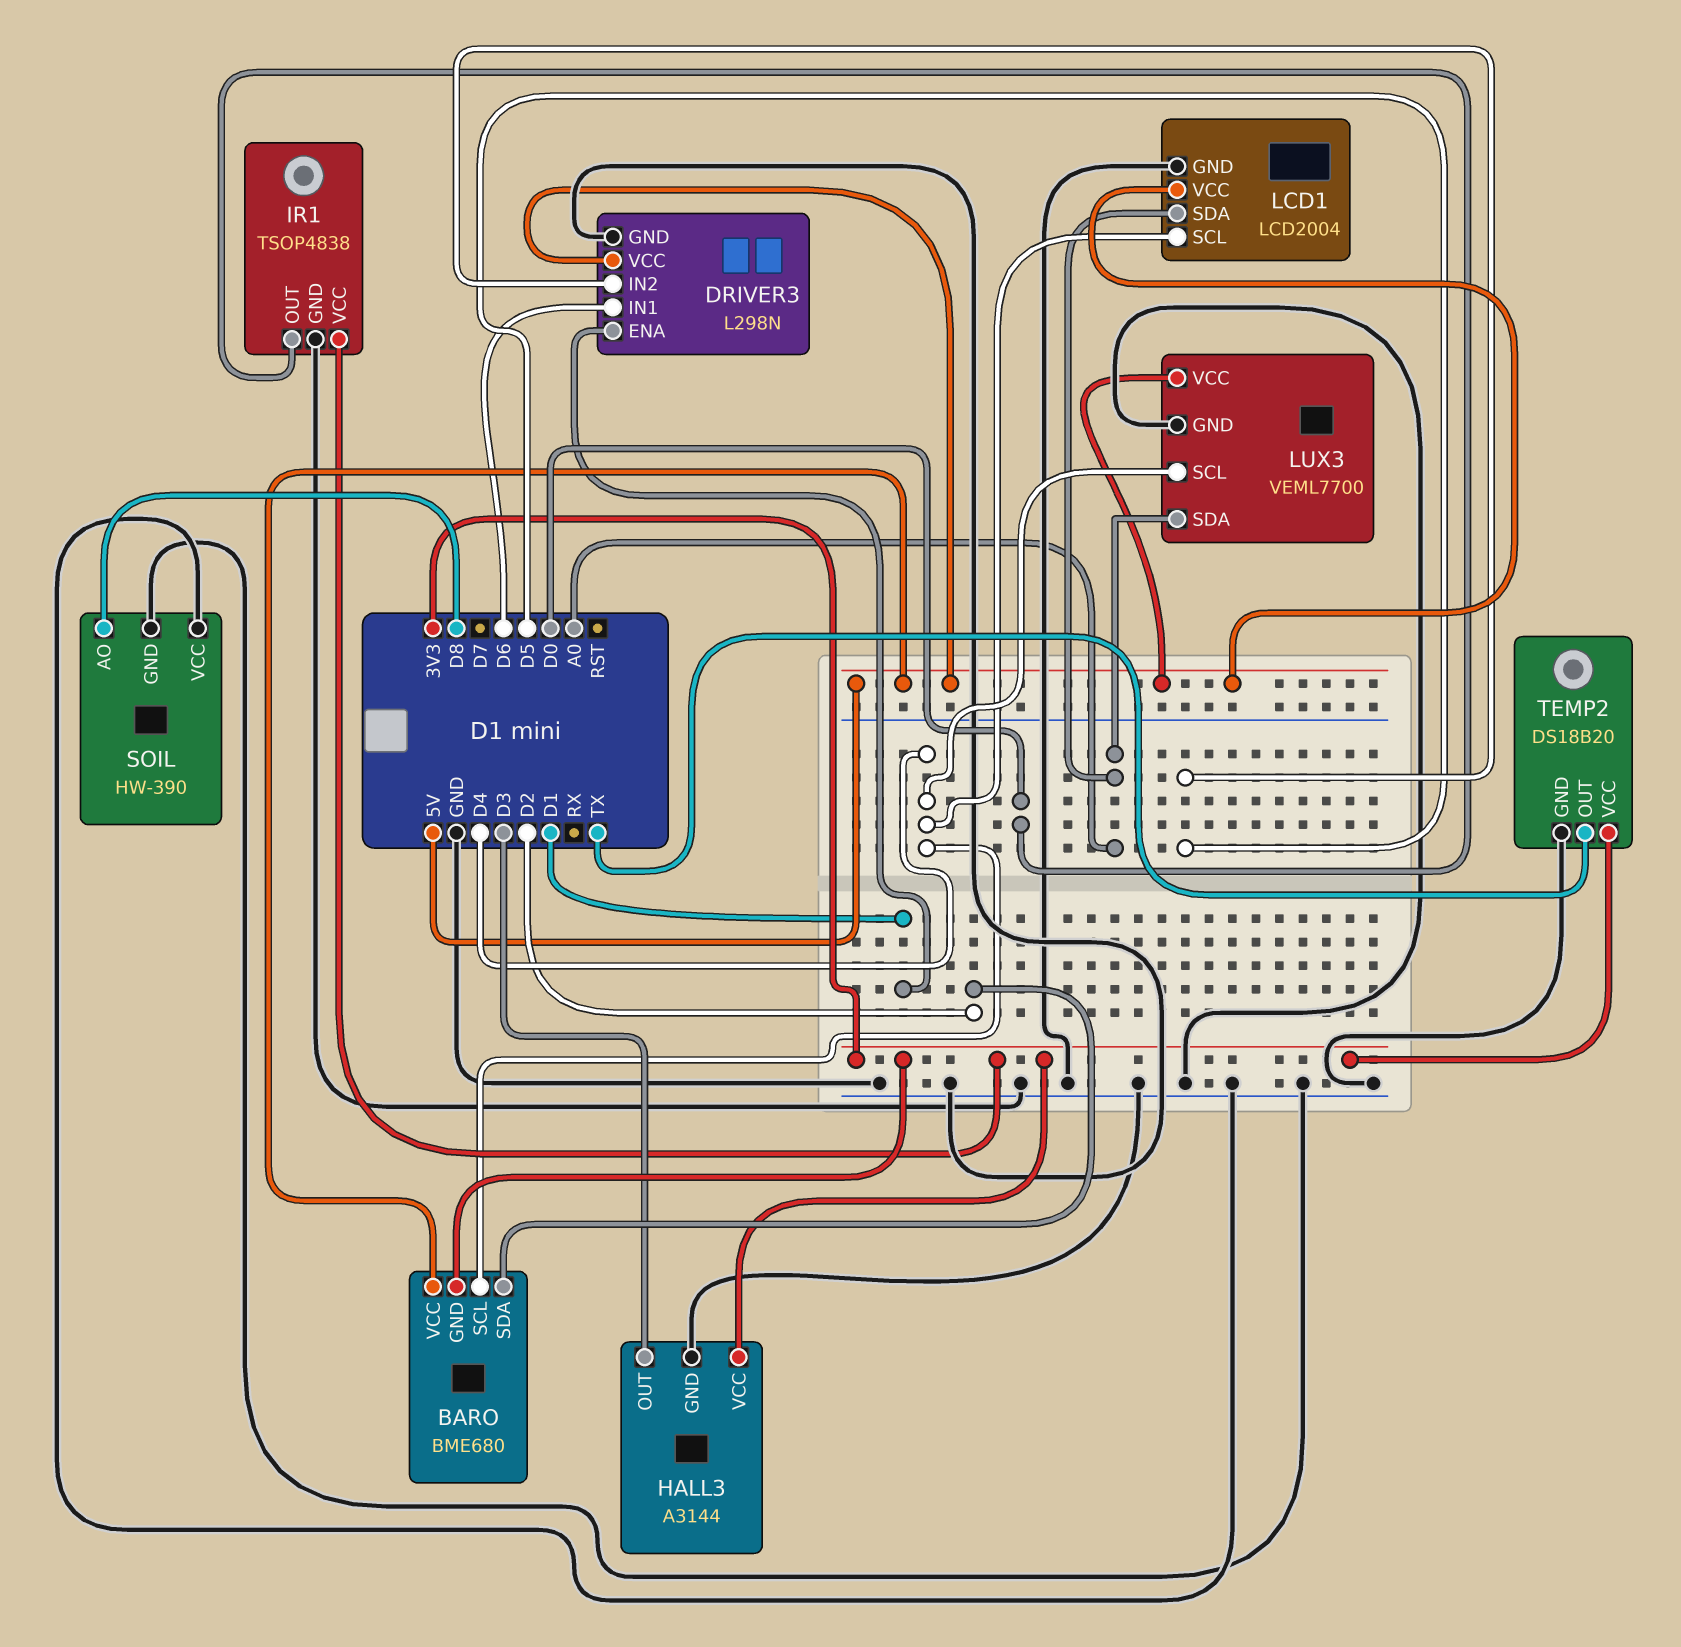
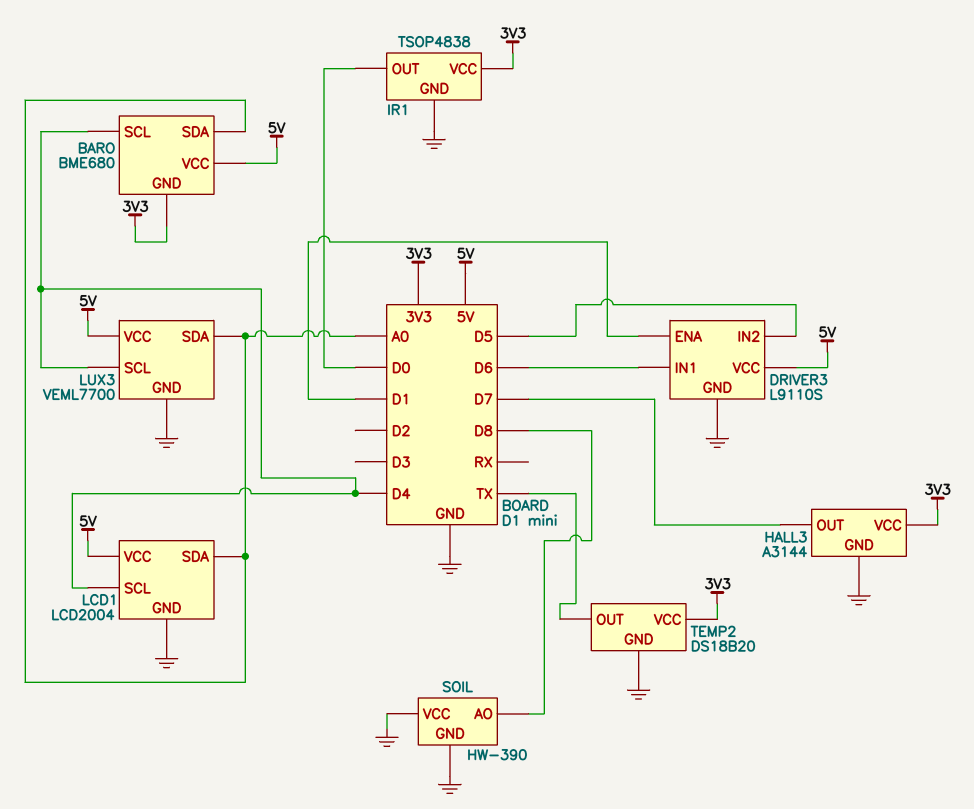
BARO pin SDA: D2 -> A0
DRIVER3: L298N -> L9110S
HALL3 pin OUT: D3 -> D7

